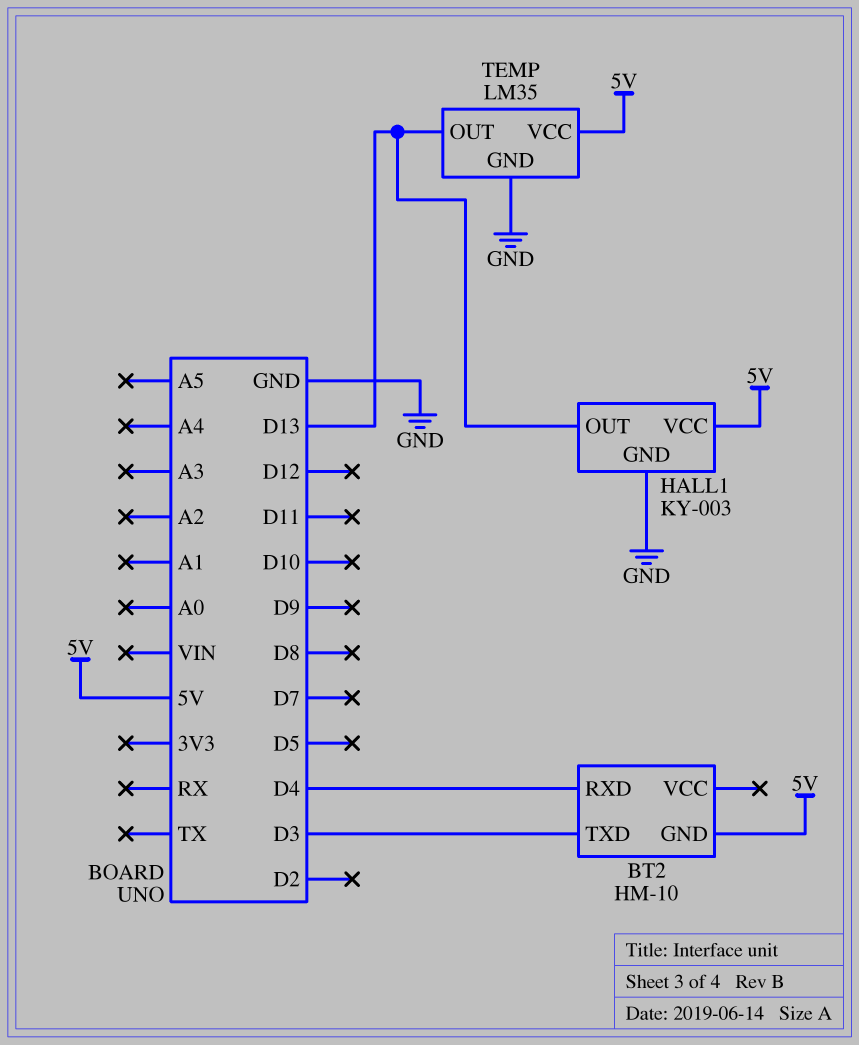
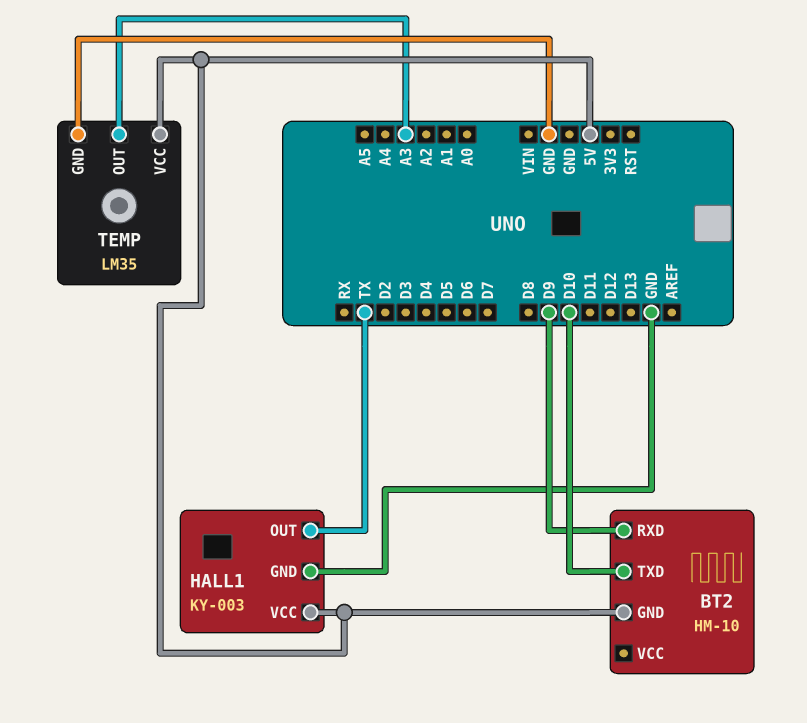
BT2 pin RXD: D4 -> D9
BT2 pin TXD: D3 -> D10
HALL1 pin OUT: D13 -> TX
TEMP pin OUT: D13 -> A3

